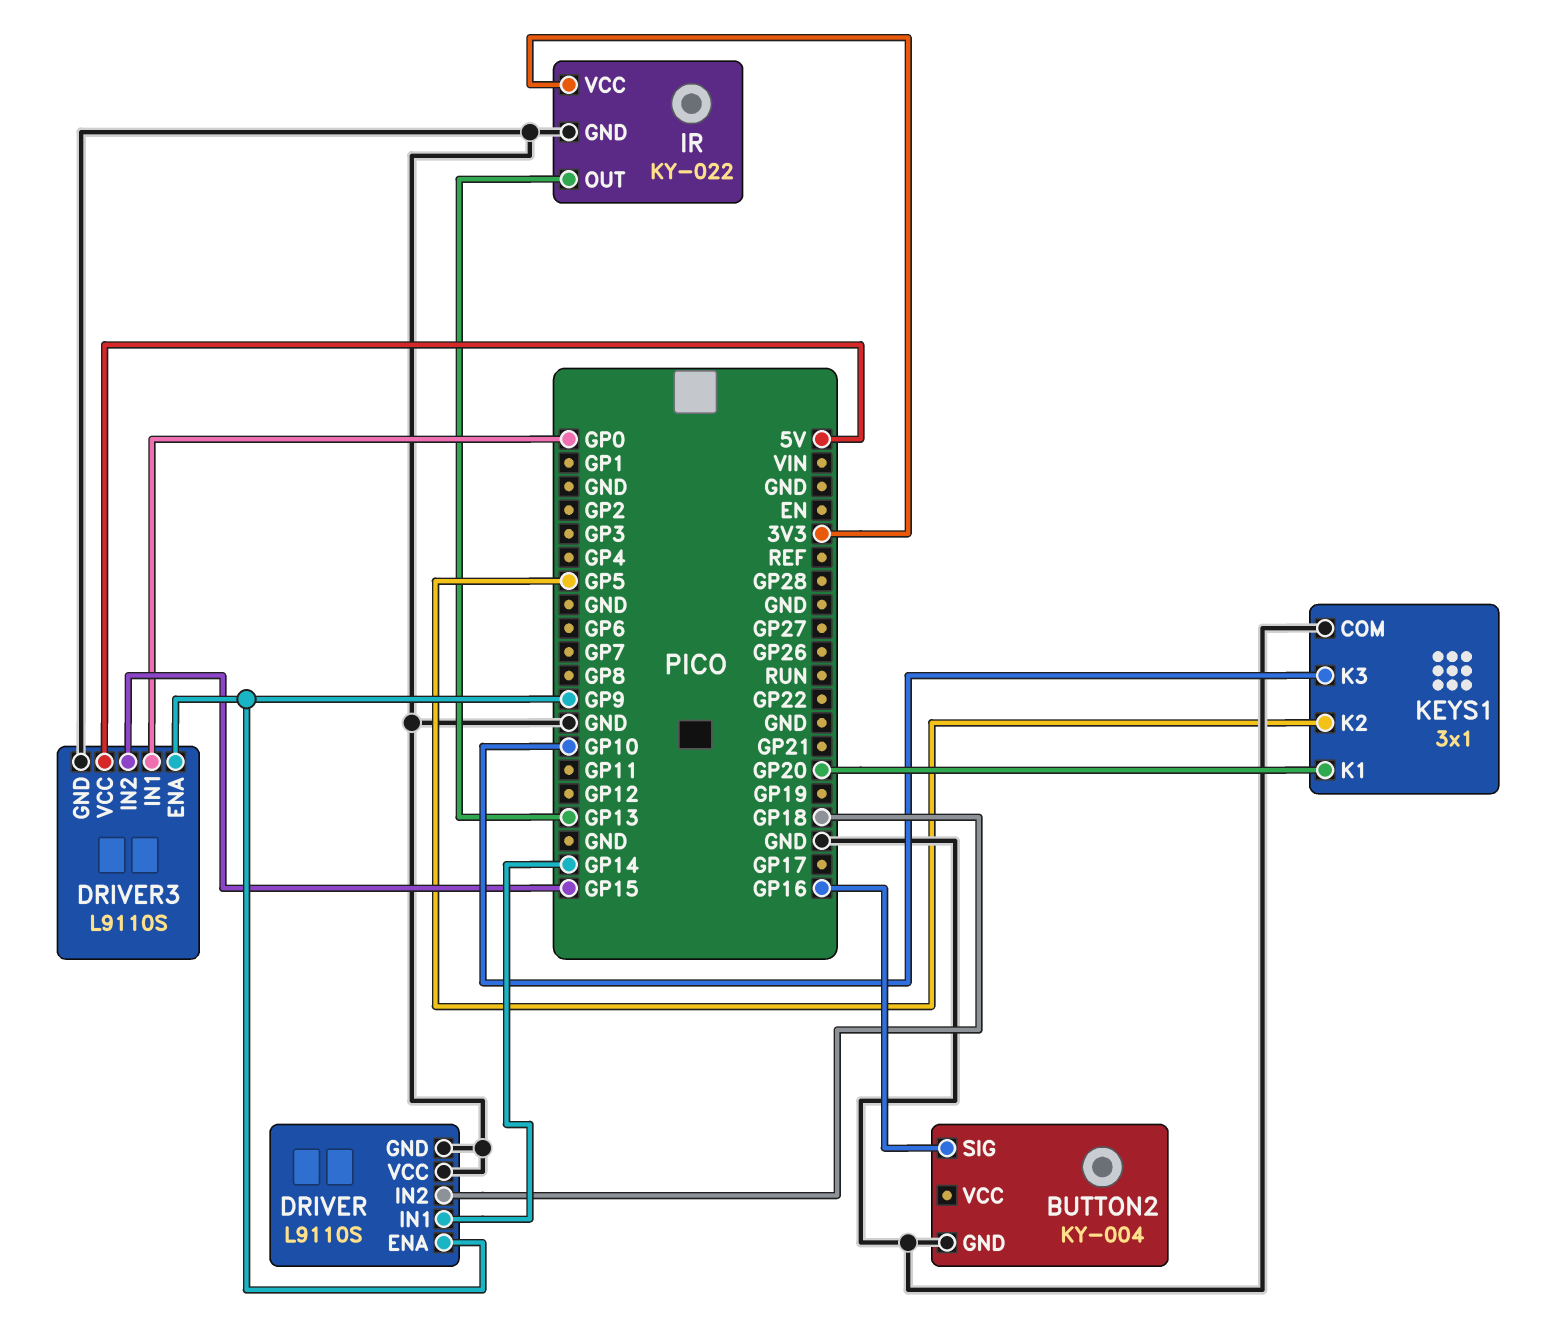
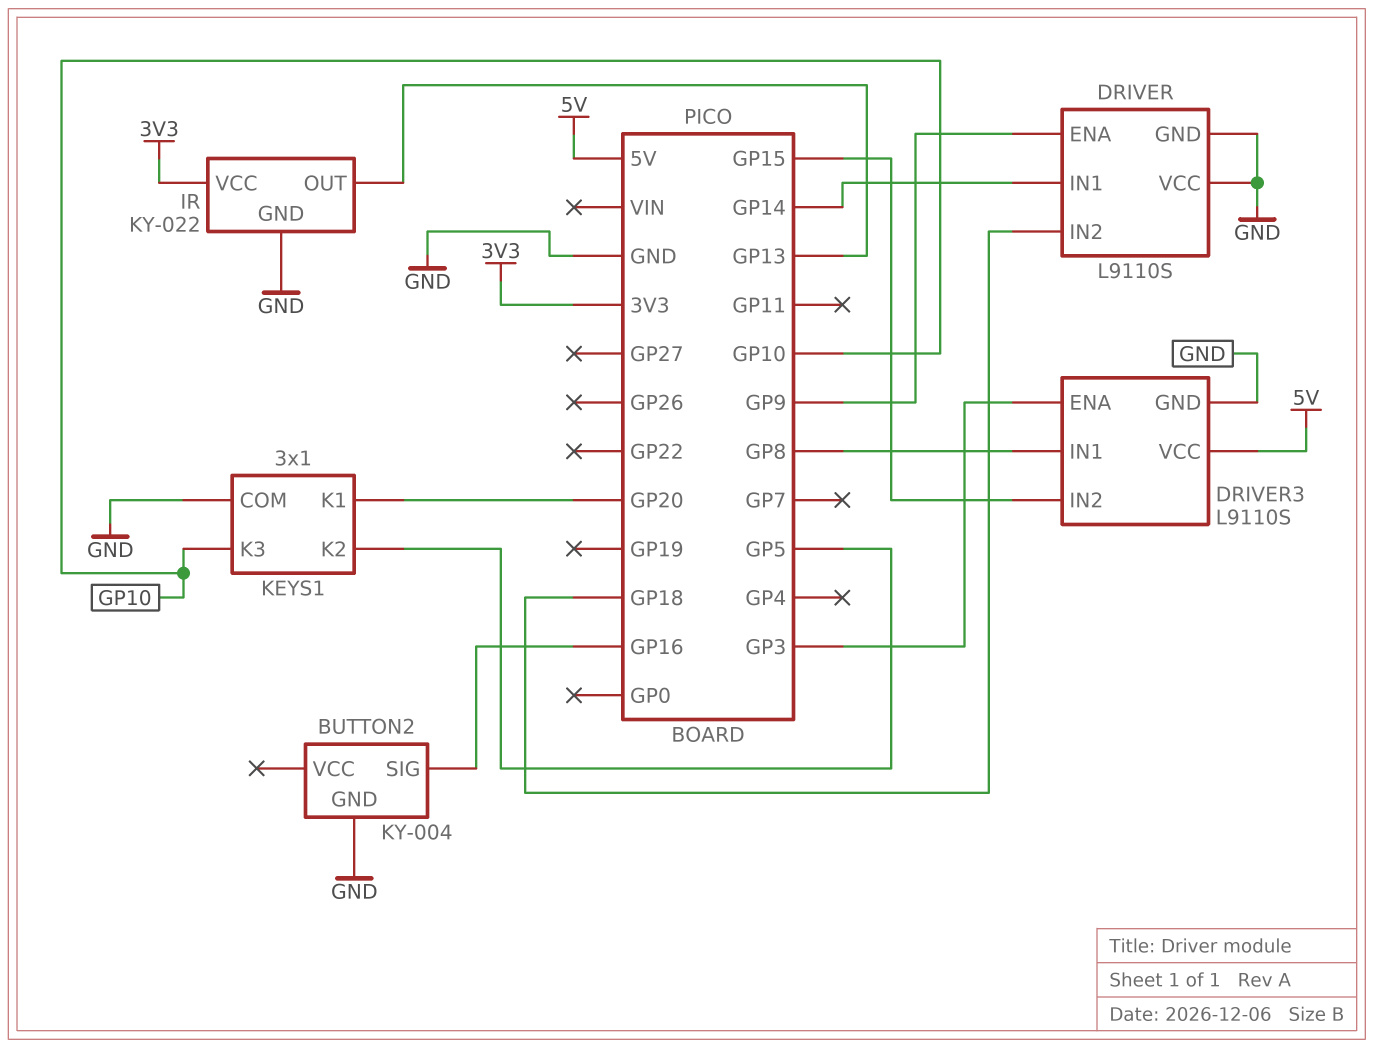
DRIVER3 pin ENA: GP9 -> GP3
DRIVER3 pin IN1: GP0 -> GP8

